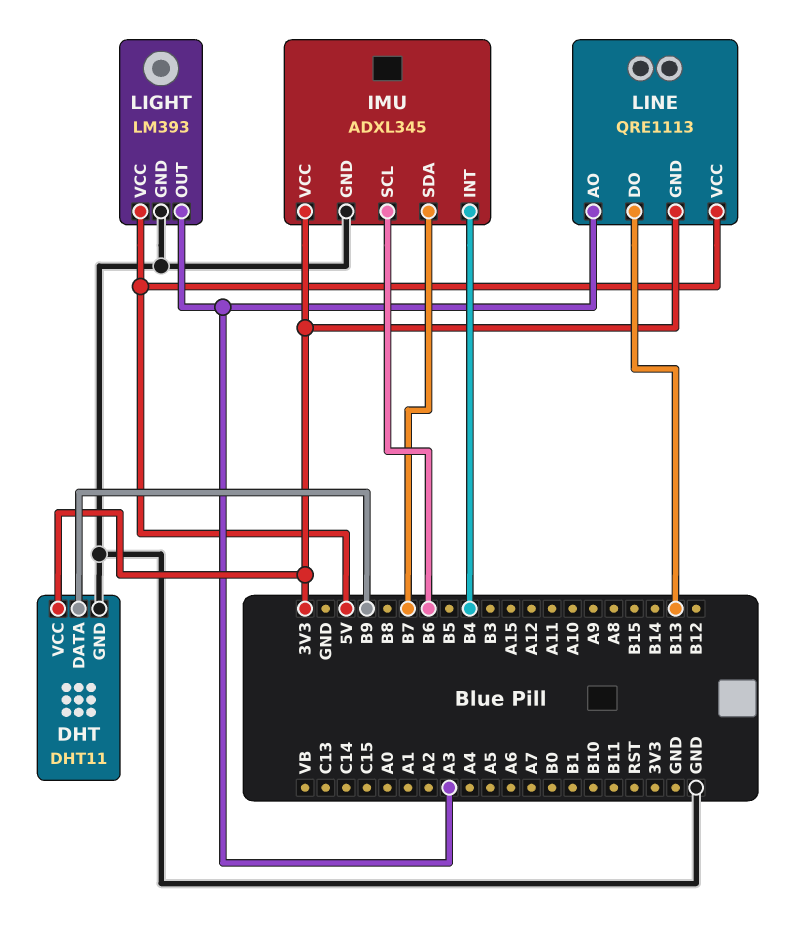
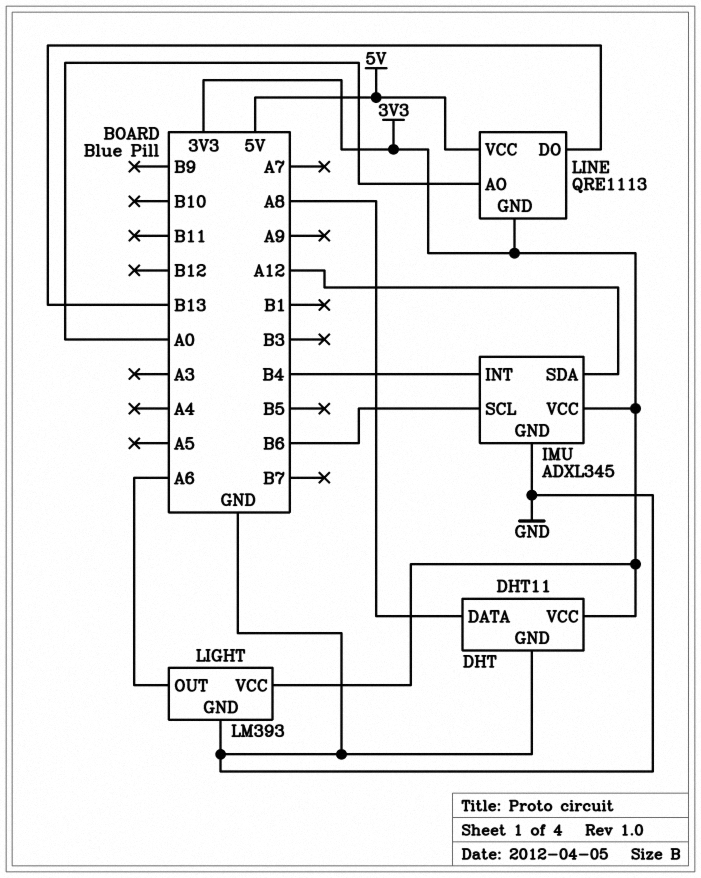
DHT pin DATA: B9 -> A8
IMU pin SDA: B7 -> A12
LIGHT pin OUT: A3 -> A6
LIGHT pin VCC: 5V -> 3V3
LINE pin AO: A3 -> A0

